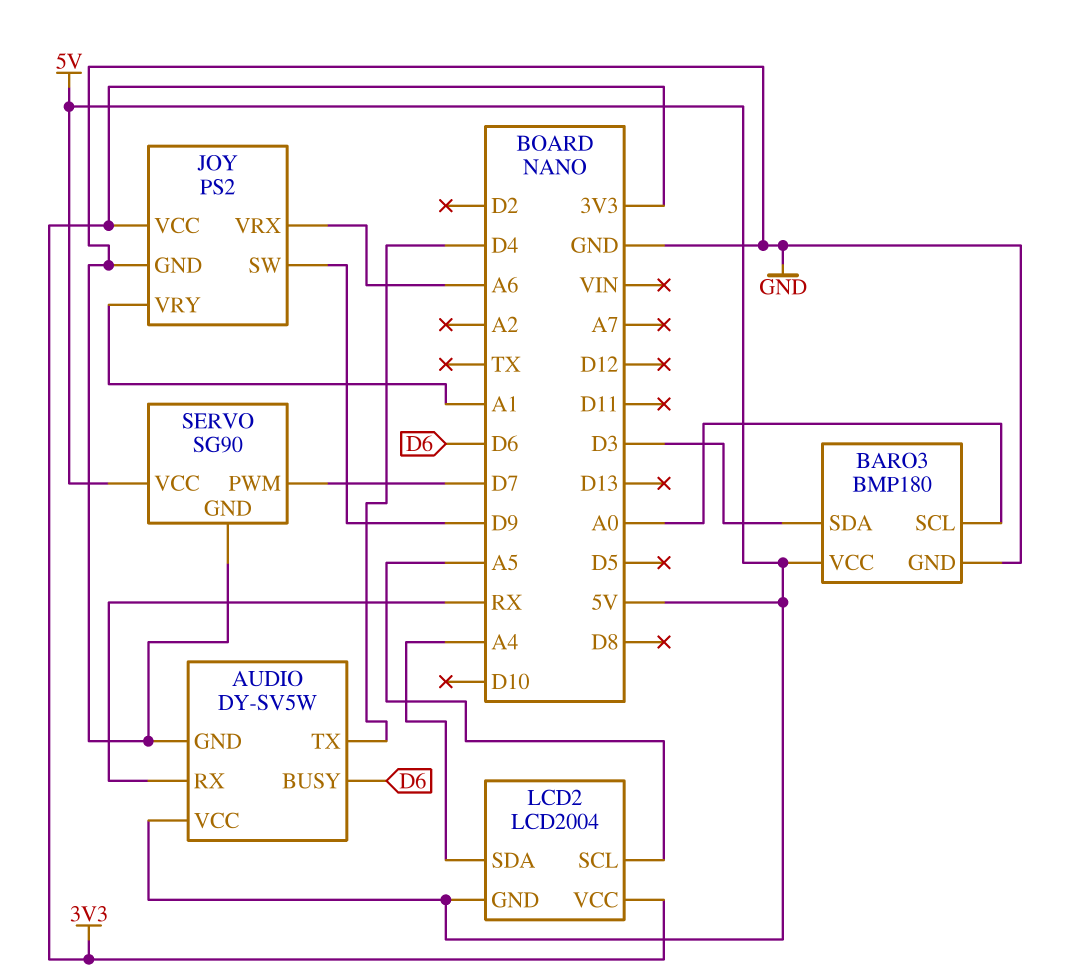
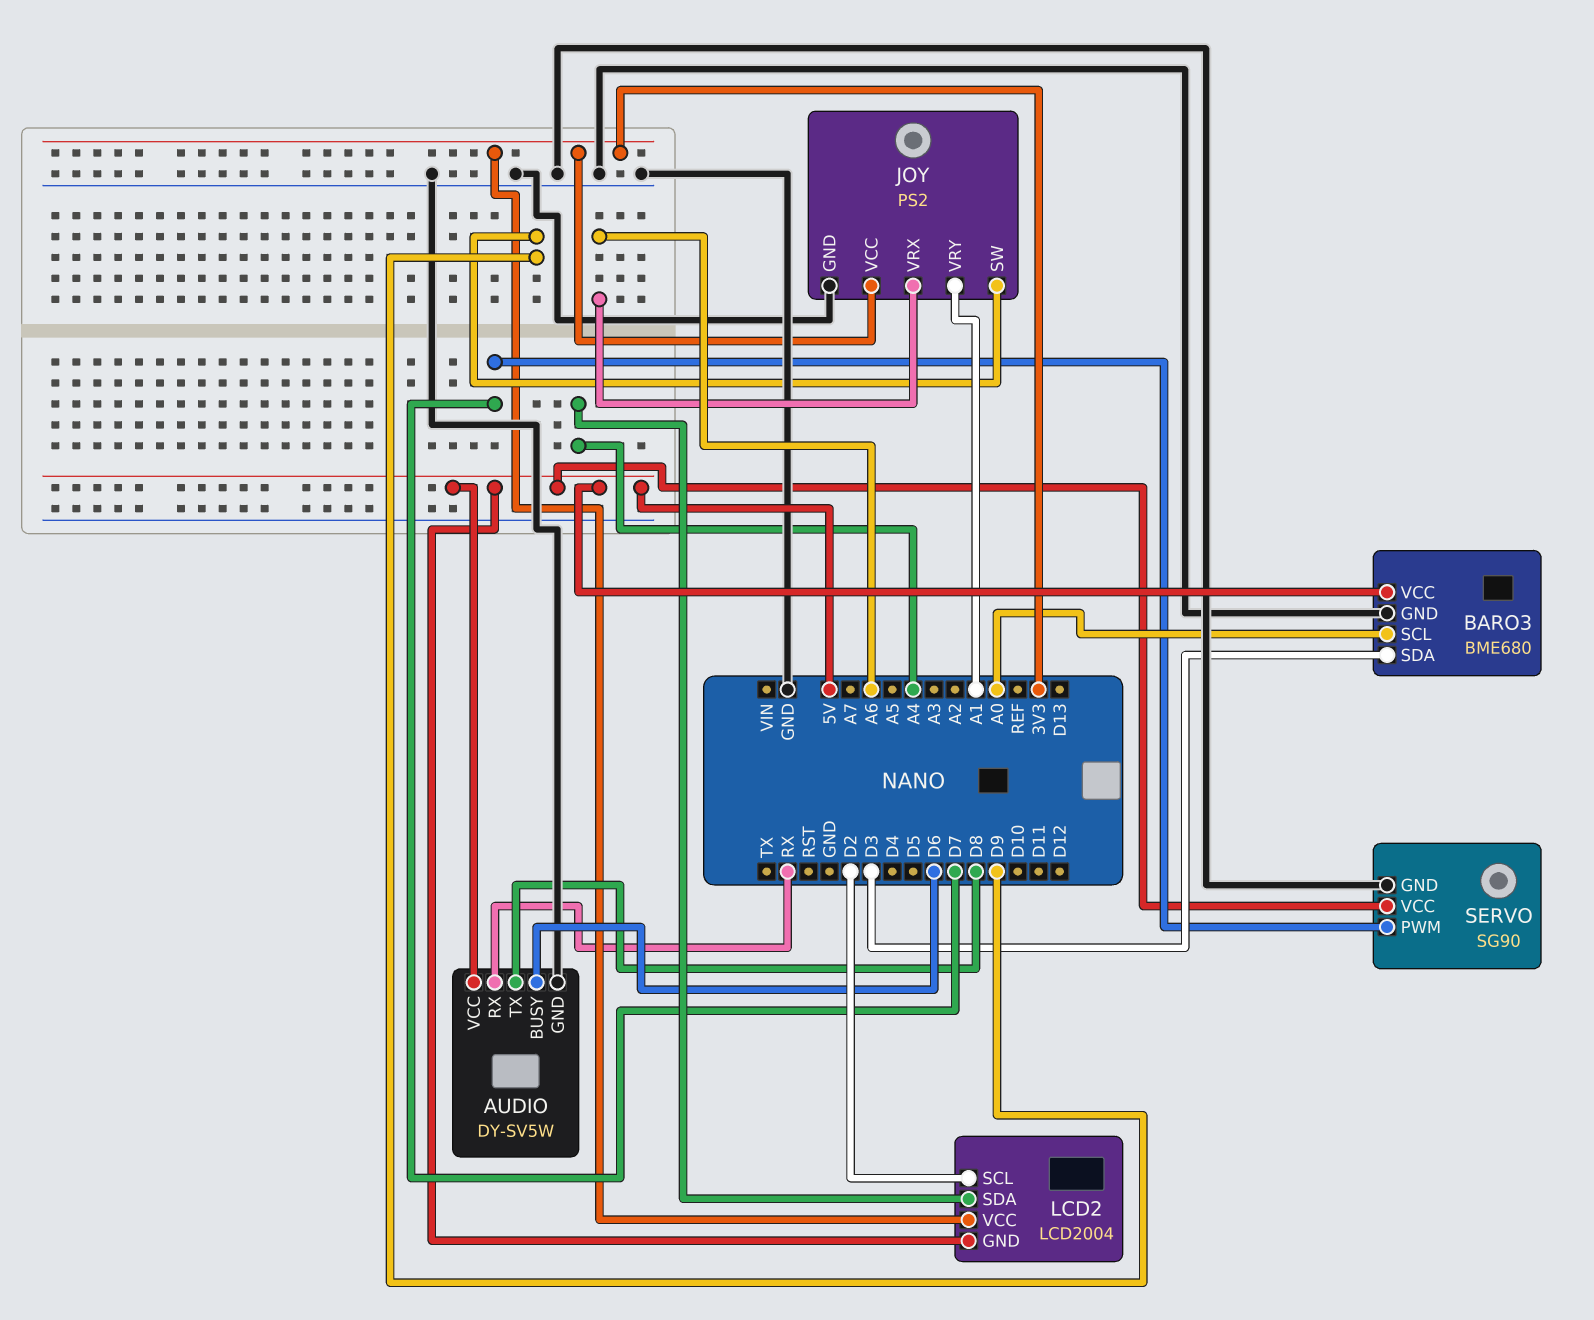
AUDIO pin TX: D4 -> D8
BARO3: BMP180 -> BME680
LCD2 pin SCL: A5 -> D2

